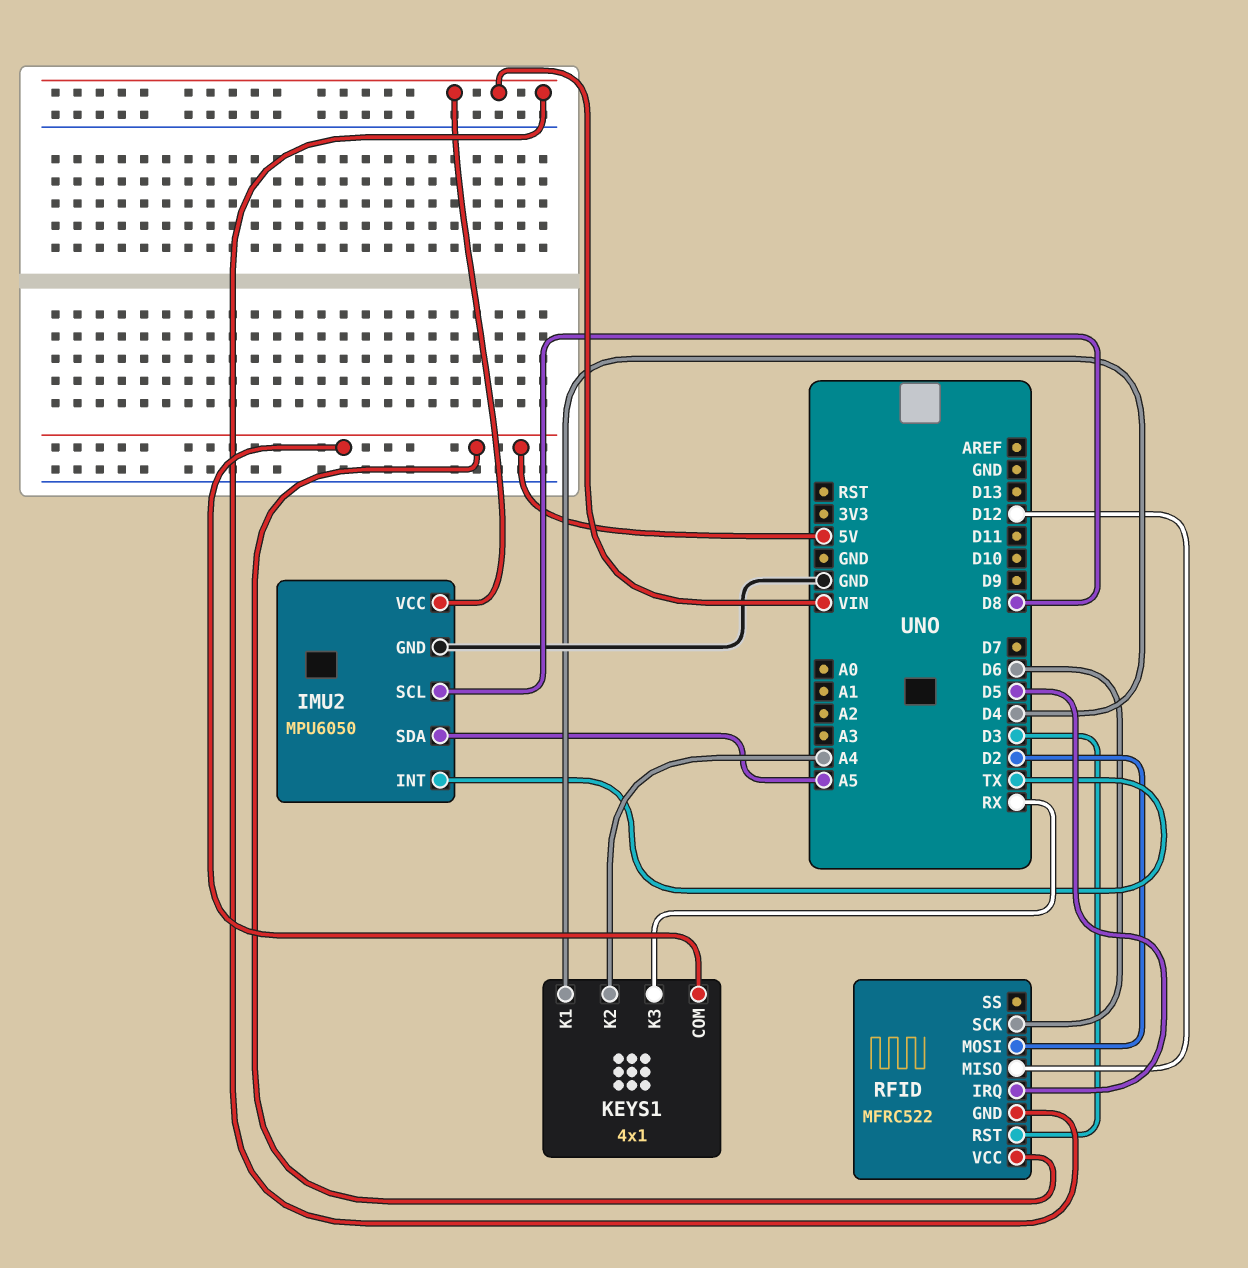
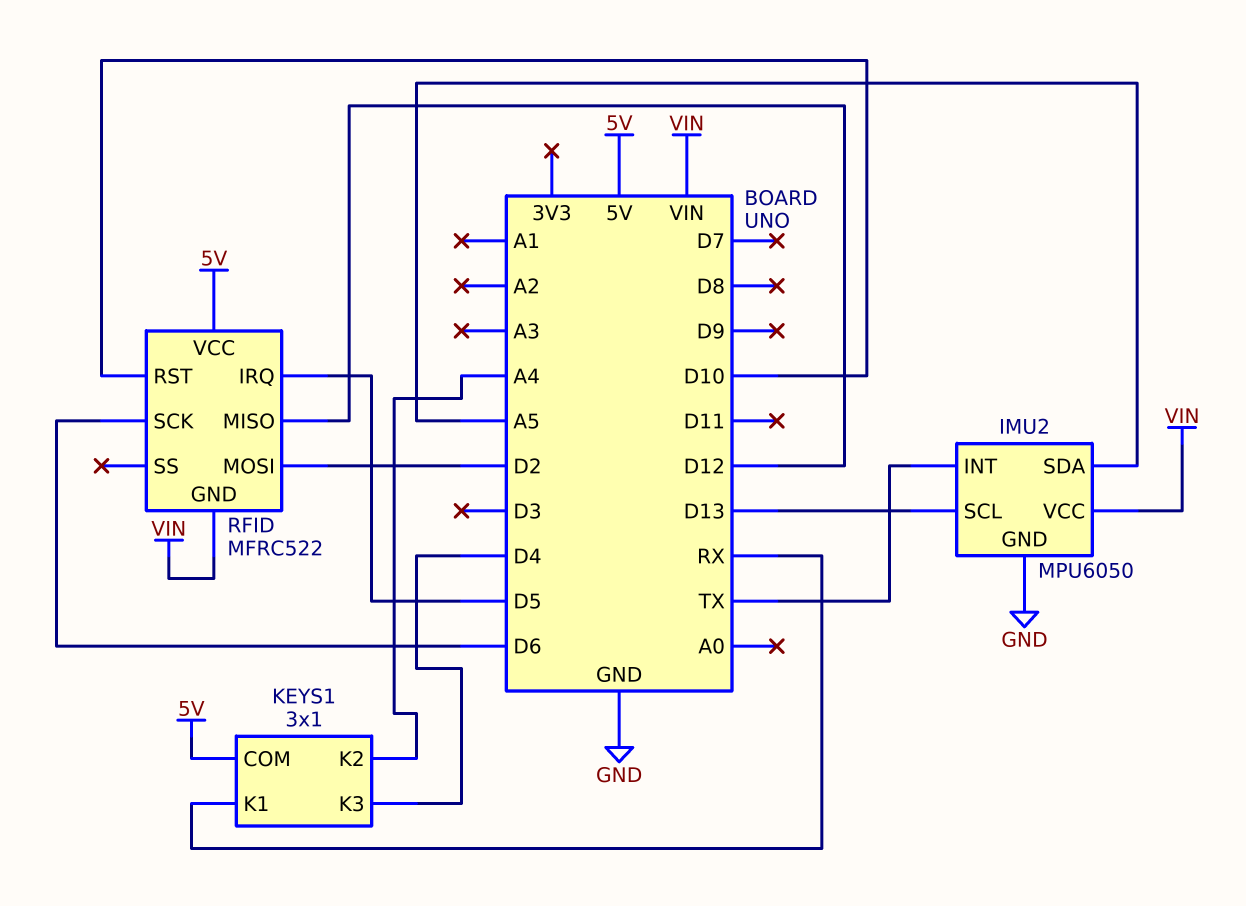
IMU2 pin SCL: D8 -> D13
KEYS1: 4x1 -> 3x1
KEYS1 pin K1: D4 -> RX
KEYS1 pin K3: RX -> D4
RFID pin RST: D3 -> D10

